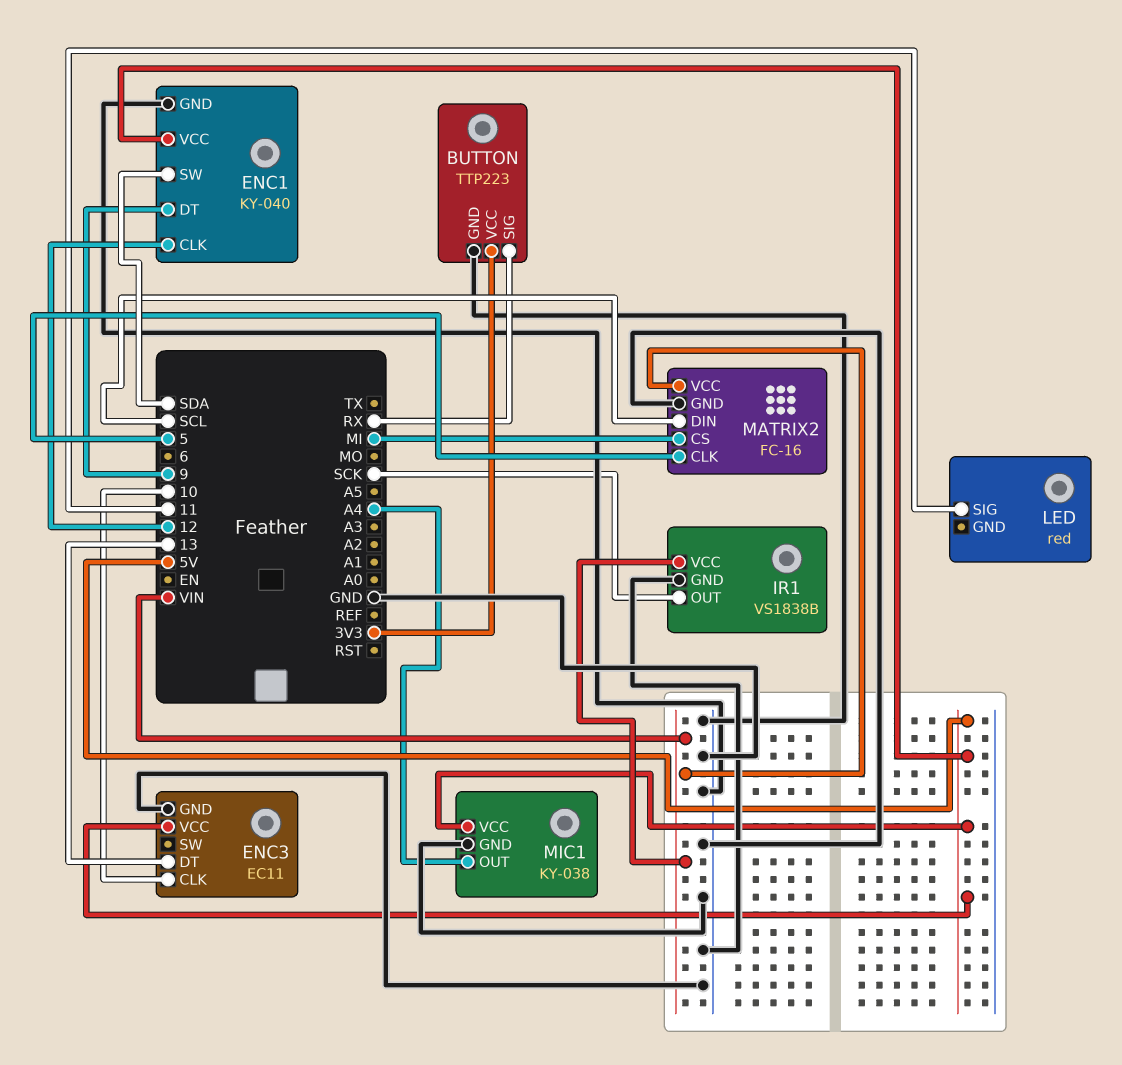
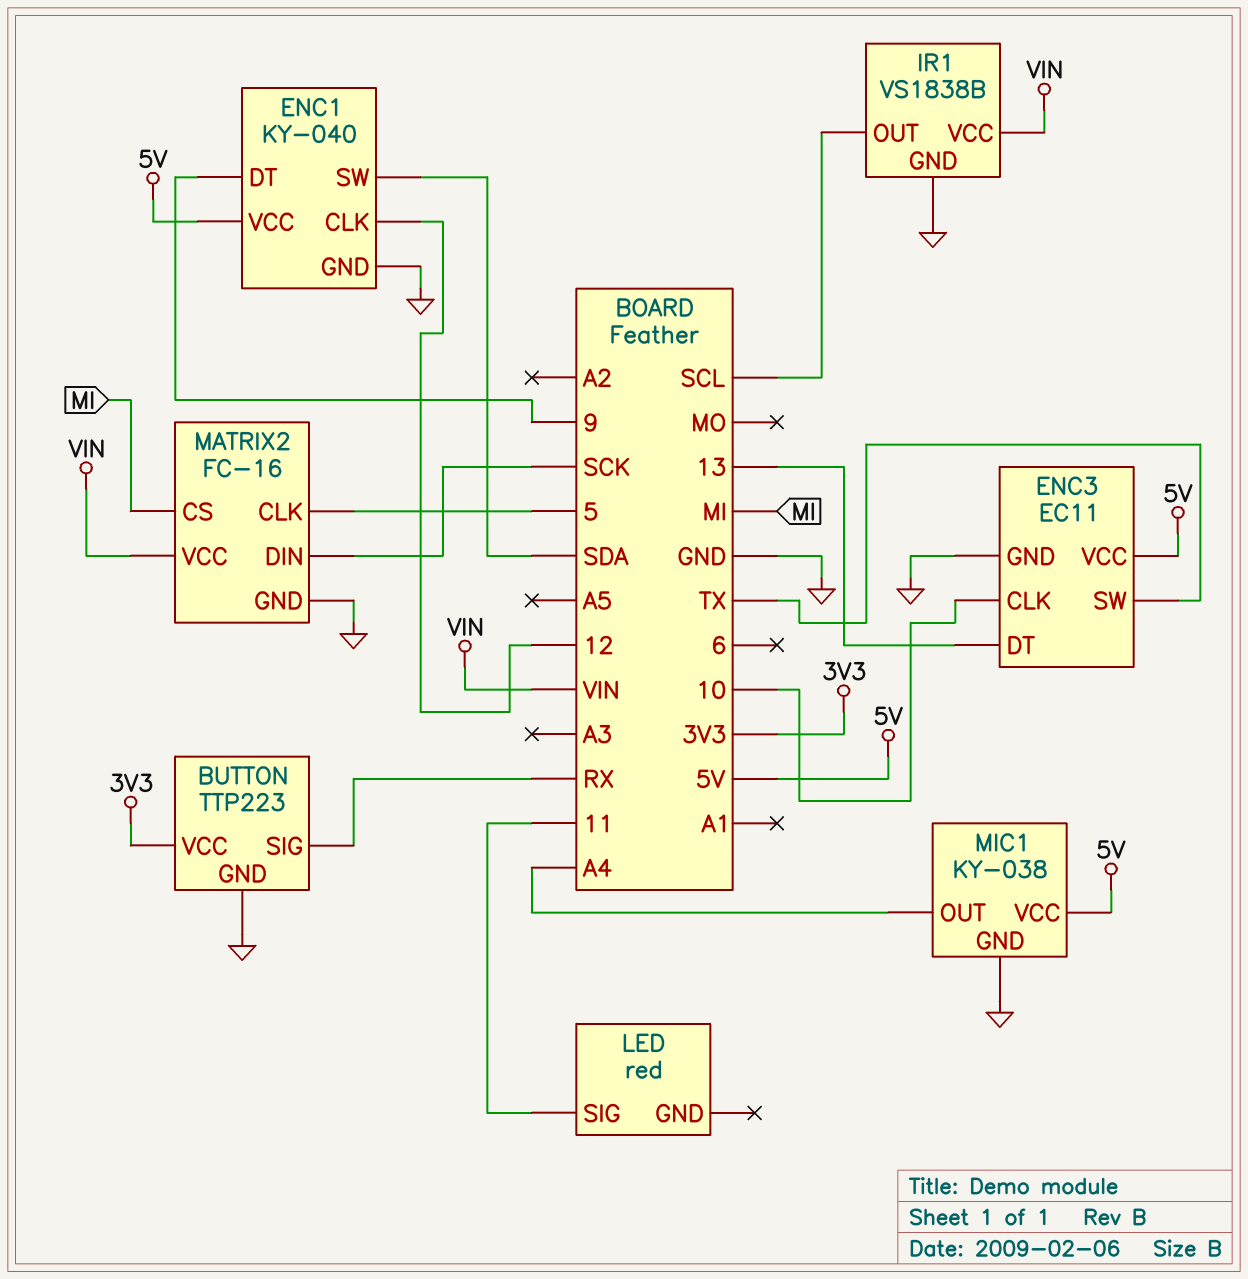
ENC3 pin SW: none -> TX
IR1 pin OUT: SCK -> SCL
MATRIX2 pin DIN: SCL -> SCK

